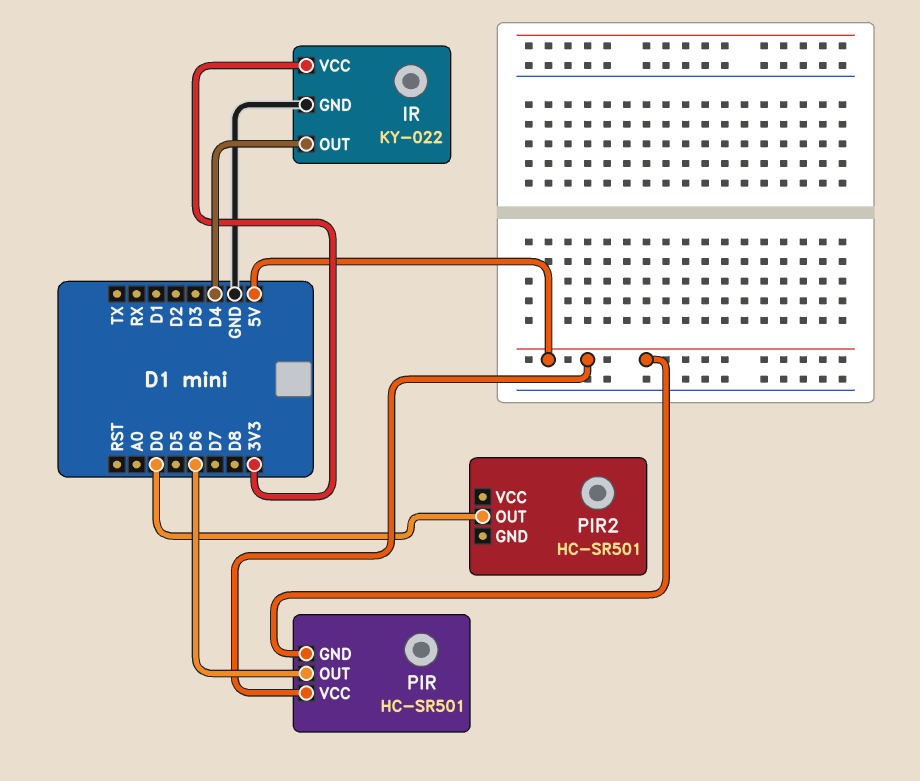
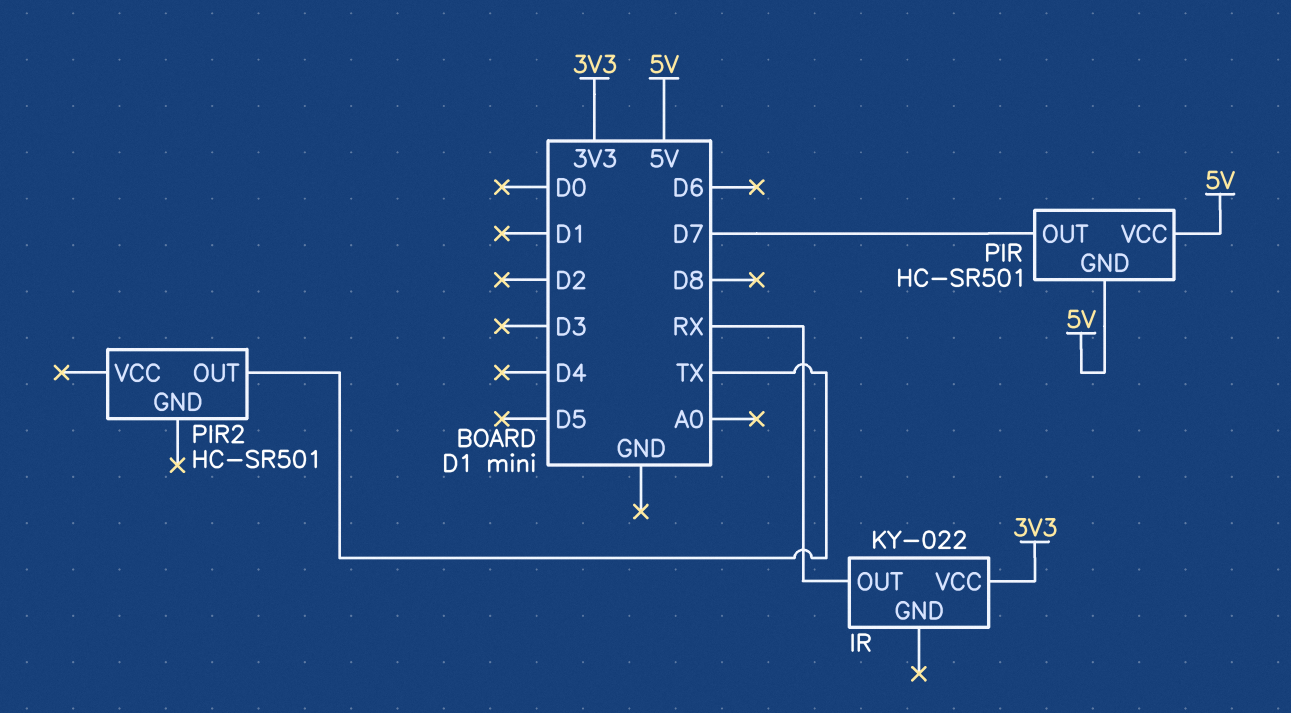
IR pin GND: GND -> none
IR pin OUT: D4 -> RX
PIR pin OUT: D6 -> D7
PIR2 pin OUT: D0 -> TX

